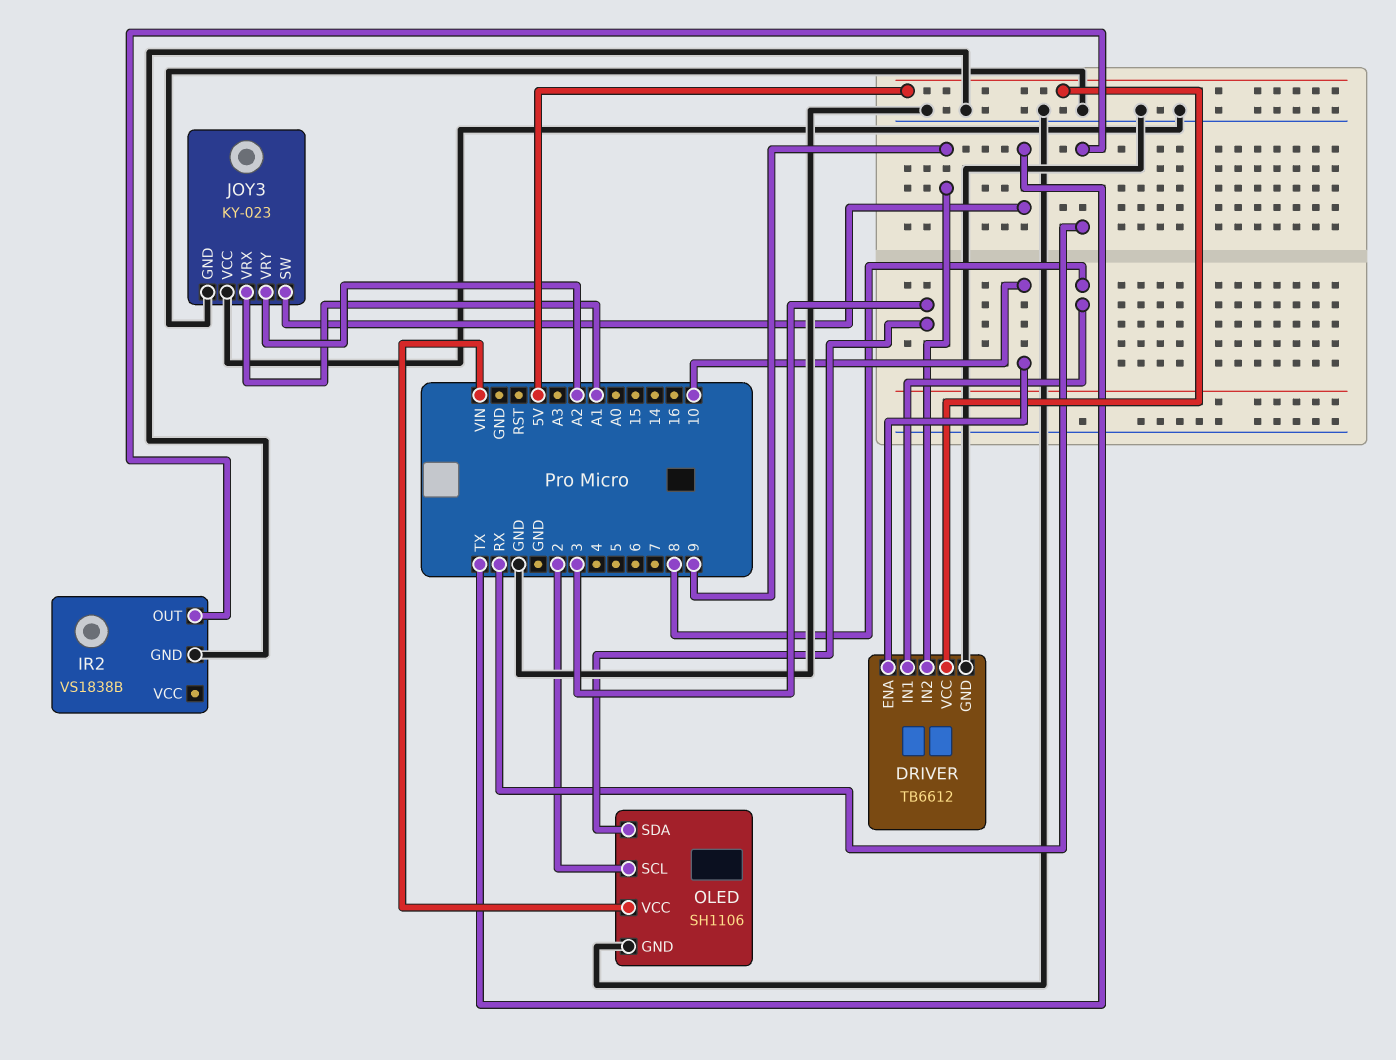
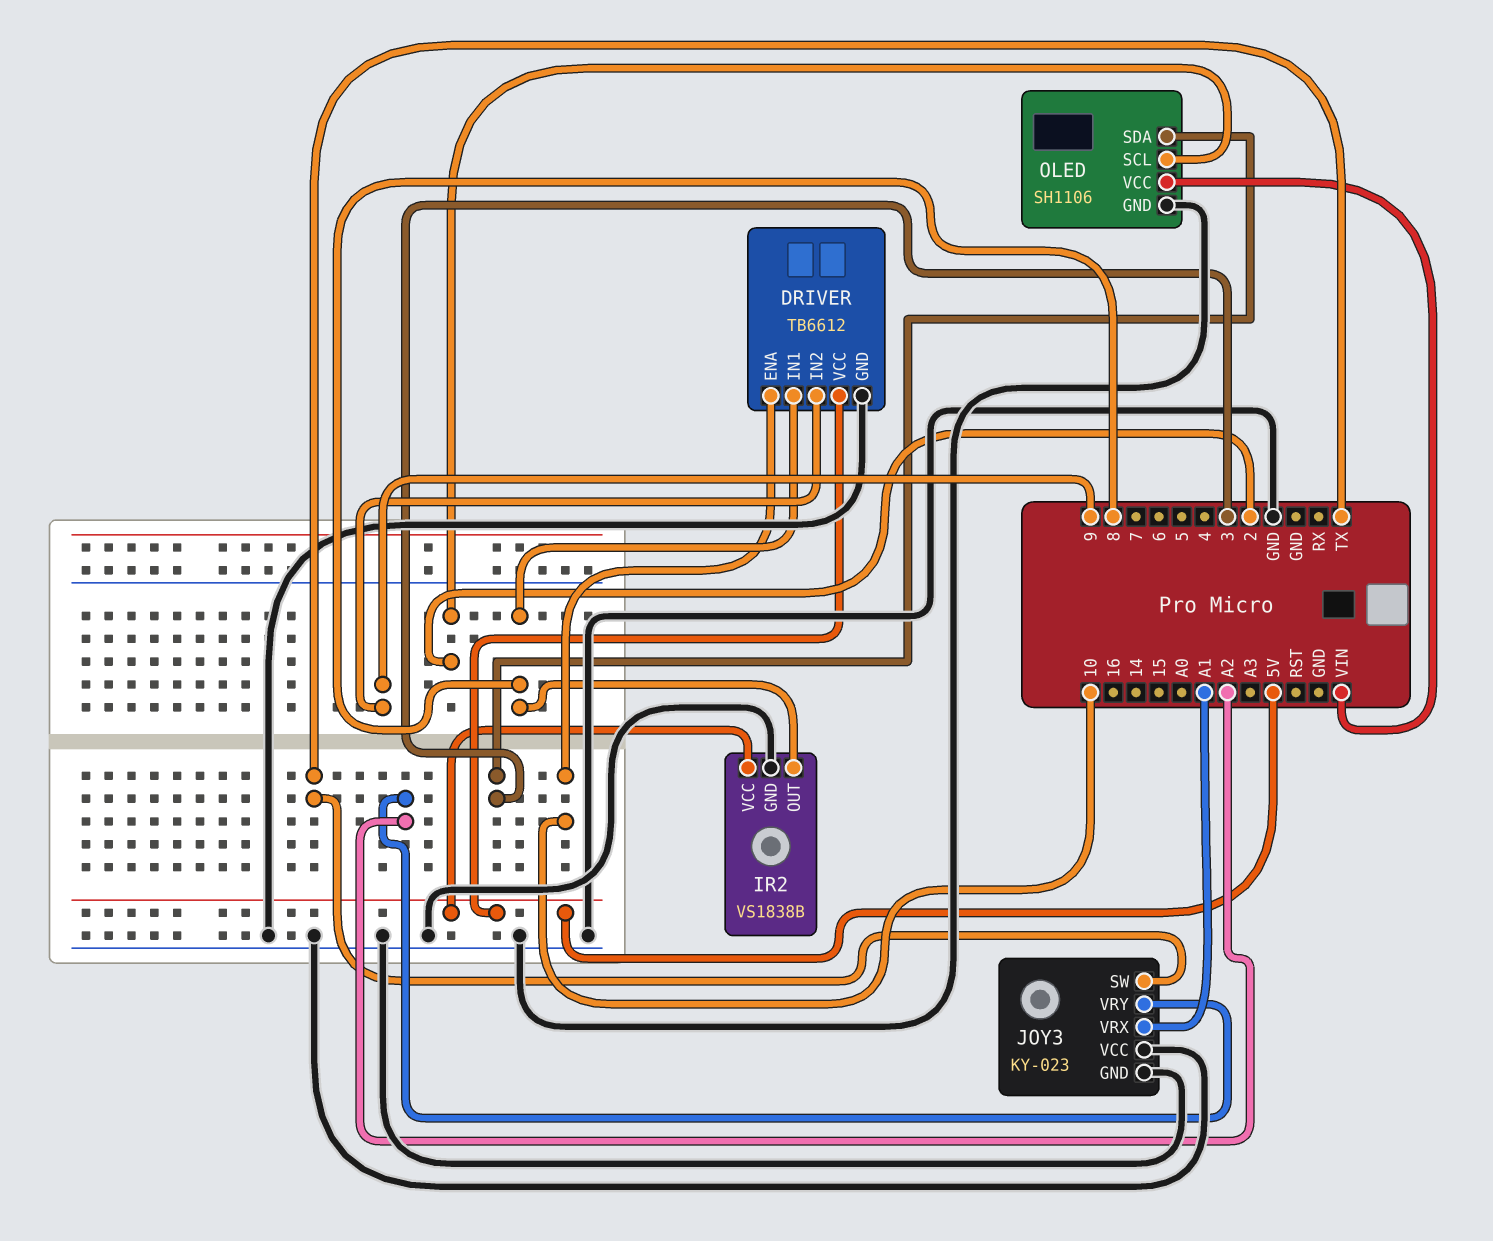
IR2 pin OUT: RX -> 8
IR2 pin VCC: none -> 5V

